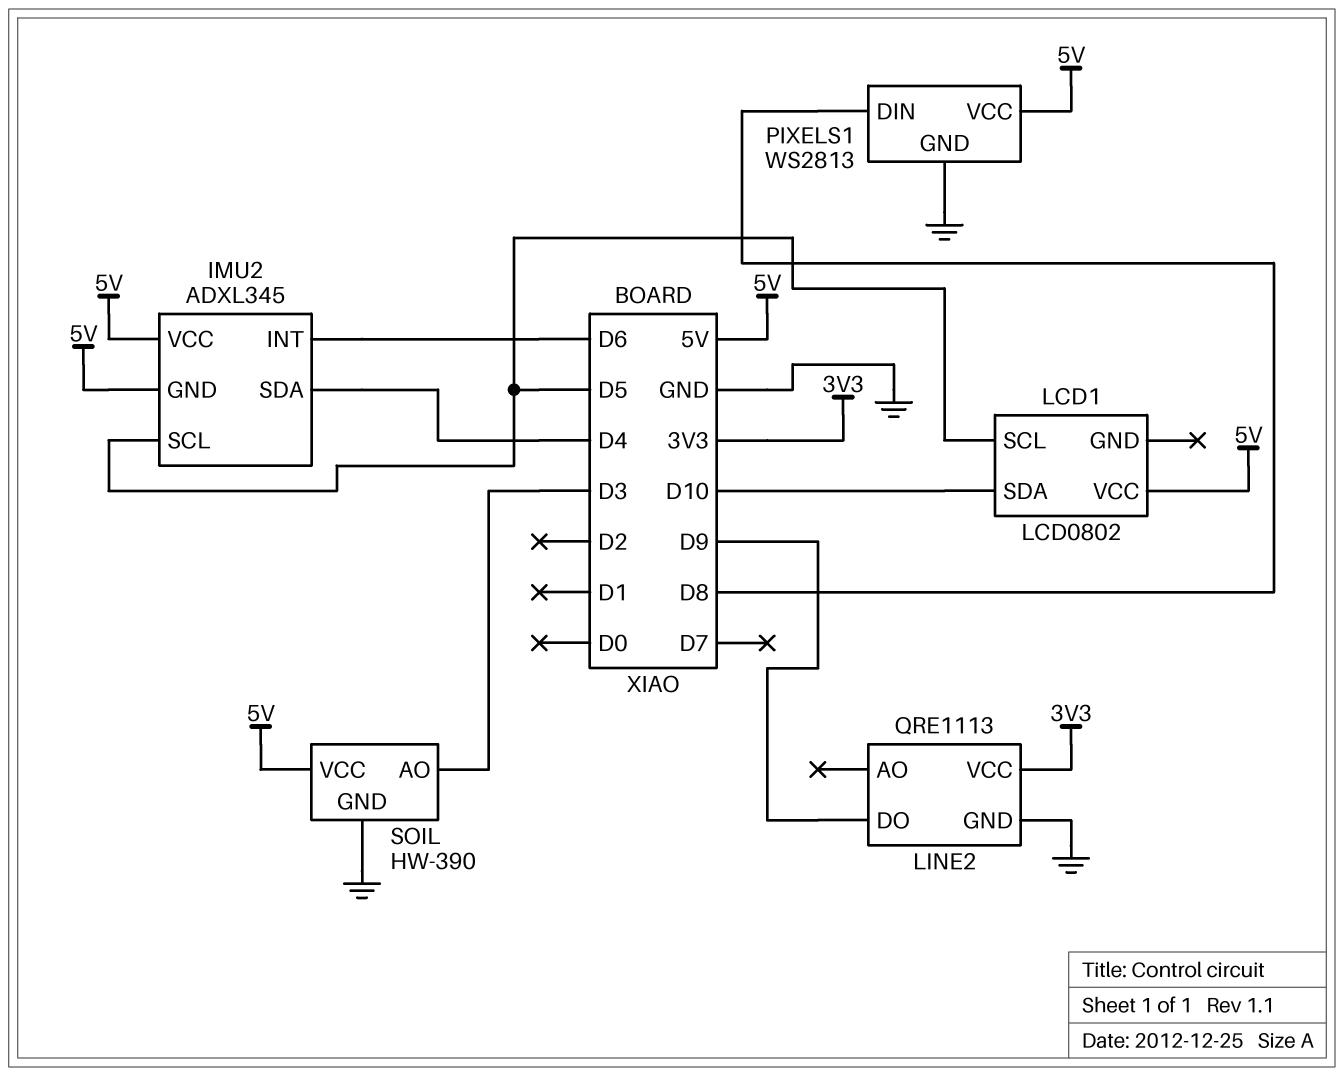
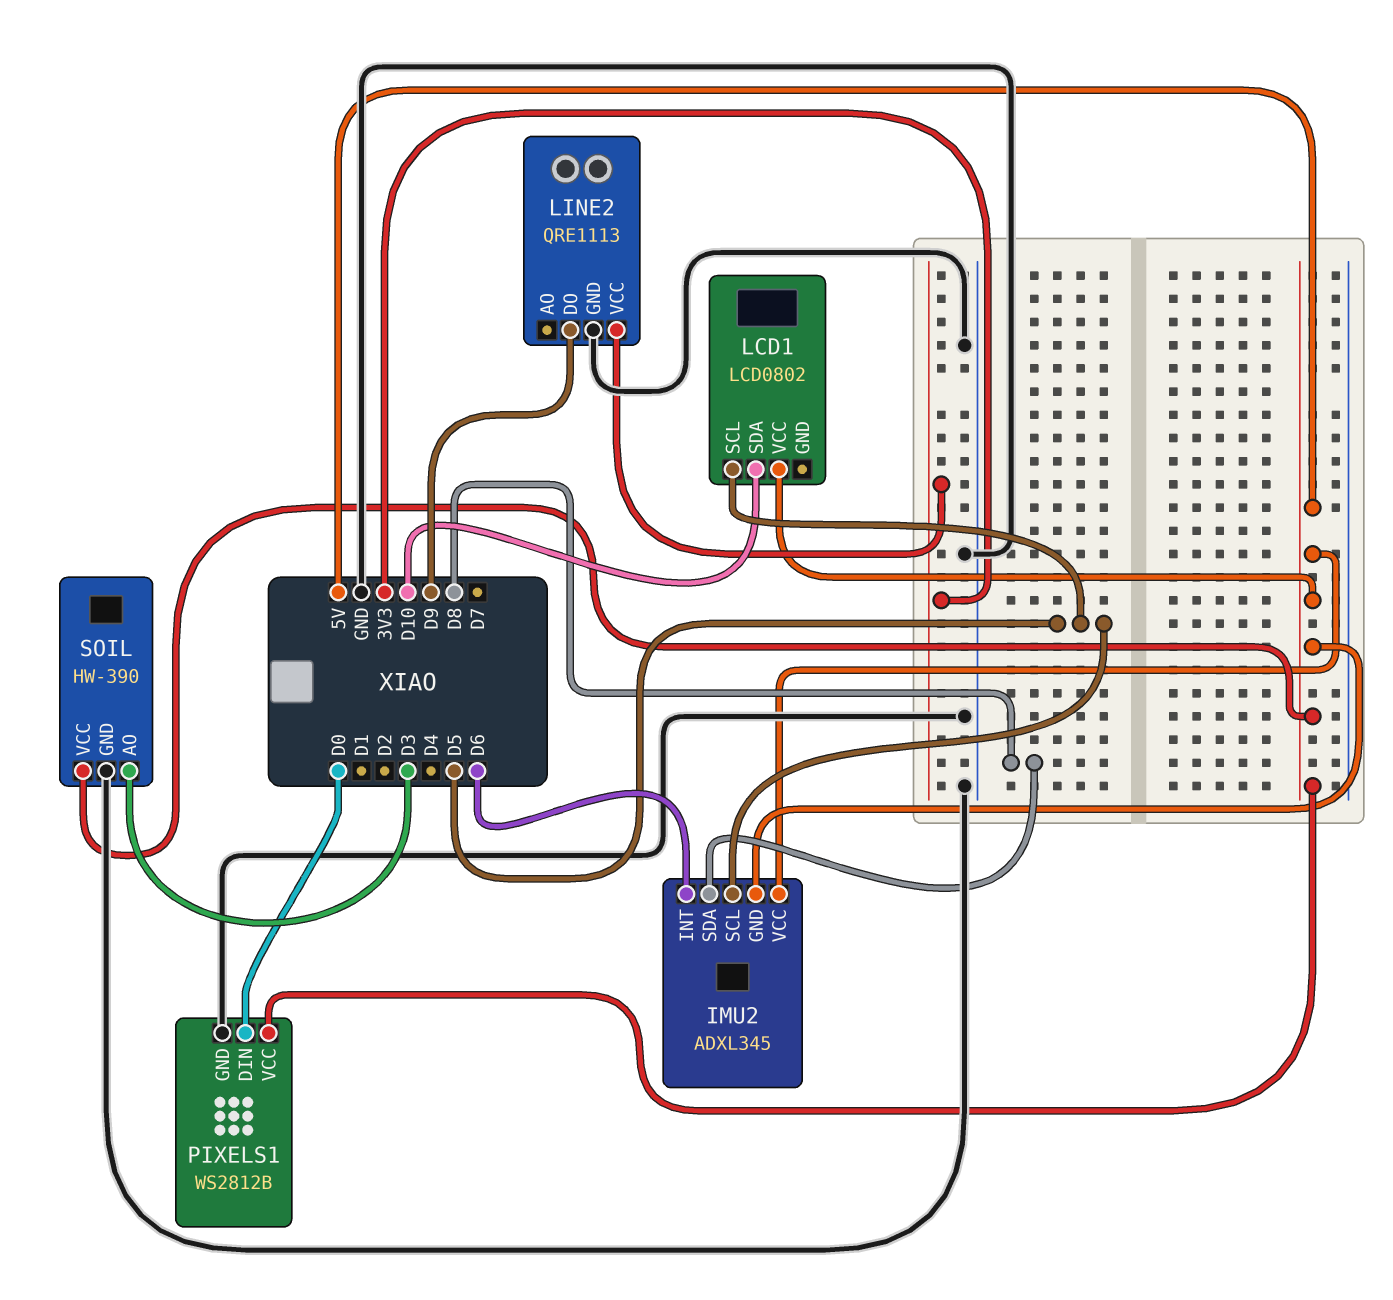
IMU2 pin SDA: D4 -> D8
PIXELS1: WS2813 -> WS2812B
PIXELS1 pin DIN: D8 -> D0

